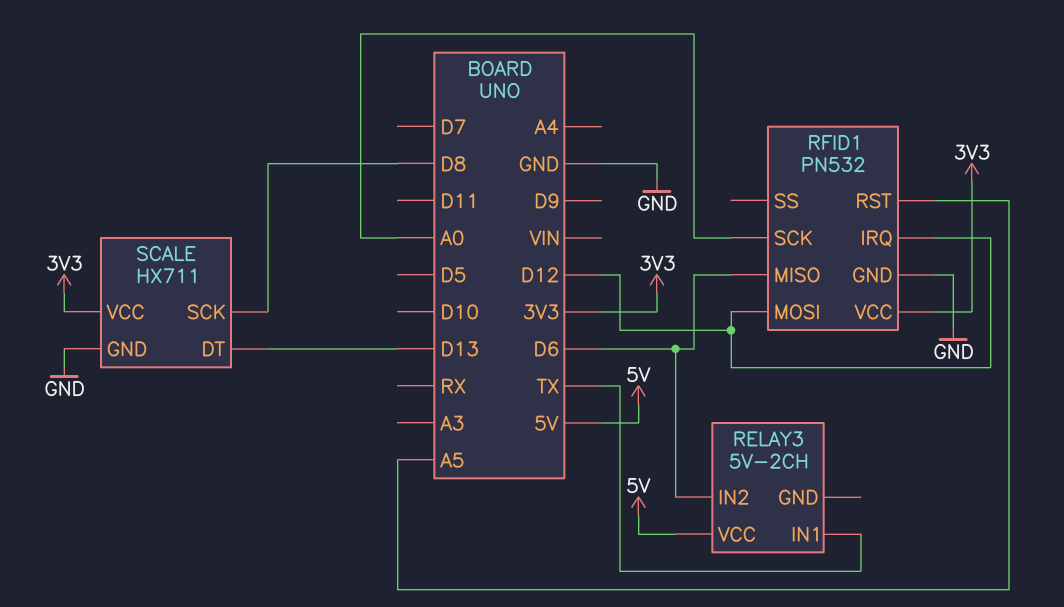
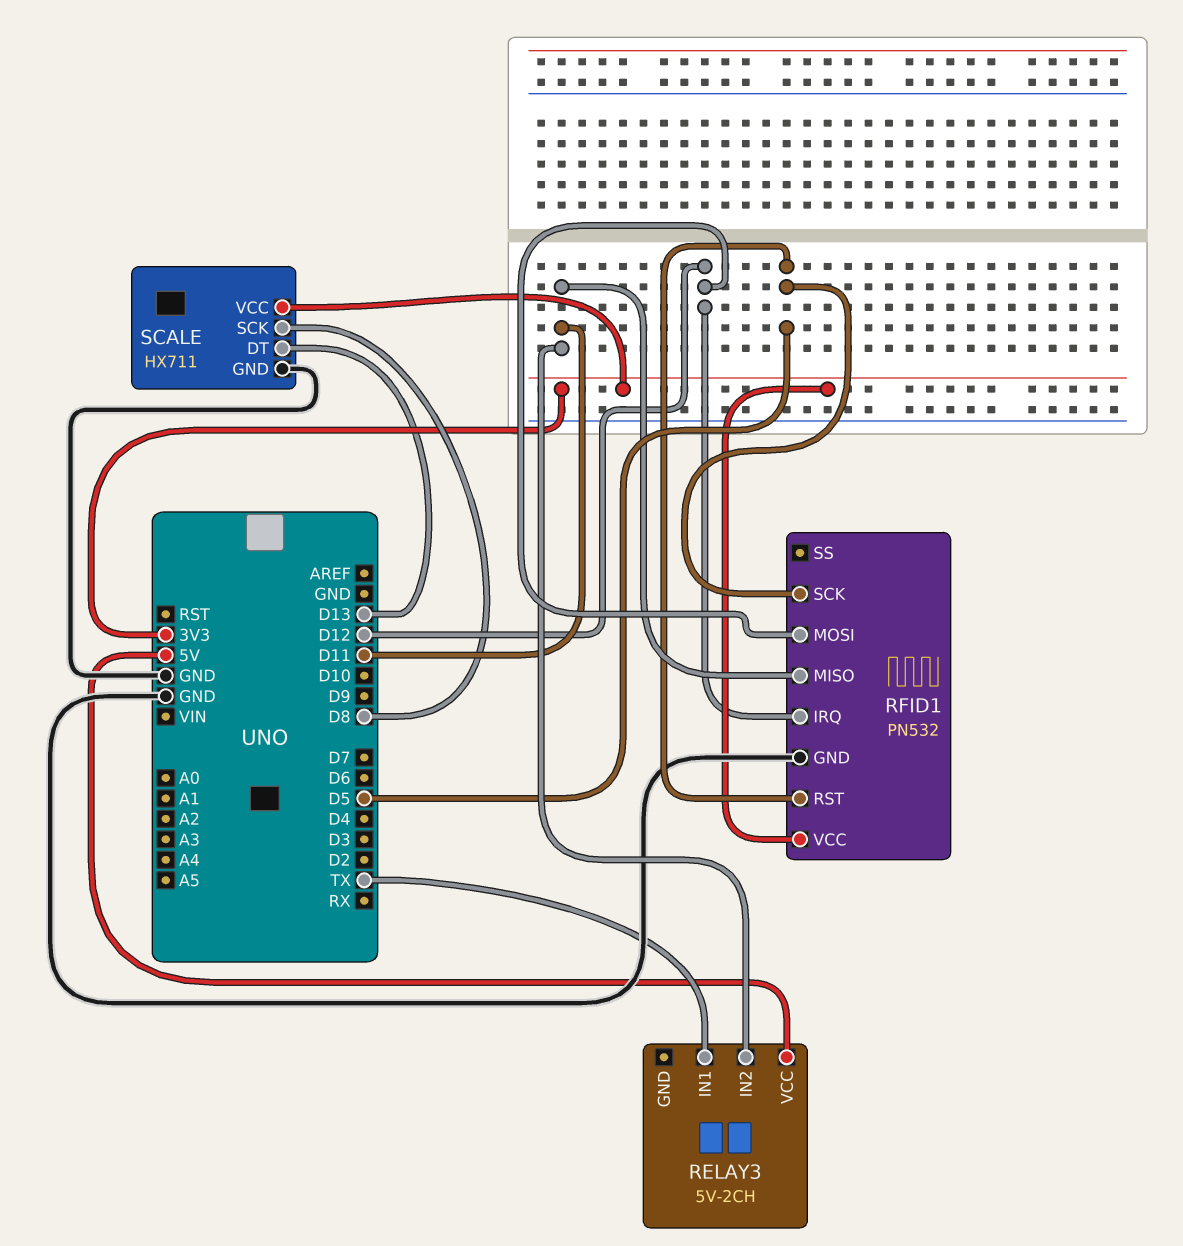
RELAY3 pin IN2: D6 -> D11
RFID1 pin MISO: D6 -> D11
RFID1 pin RST: A5 -> D5
RFID1 pin SCK: A0 -> D5

